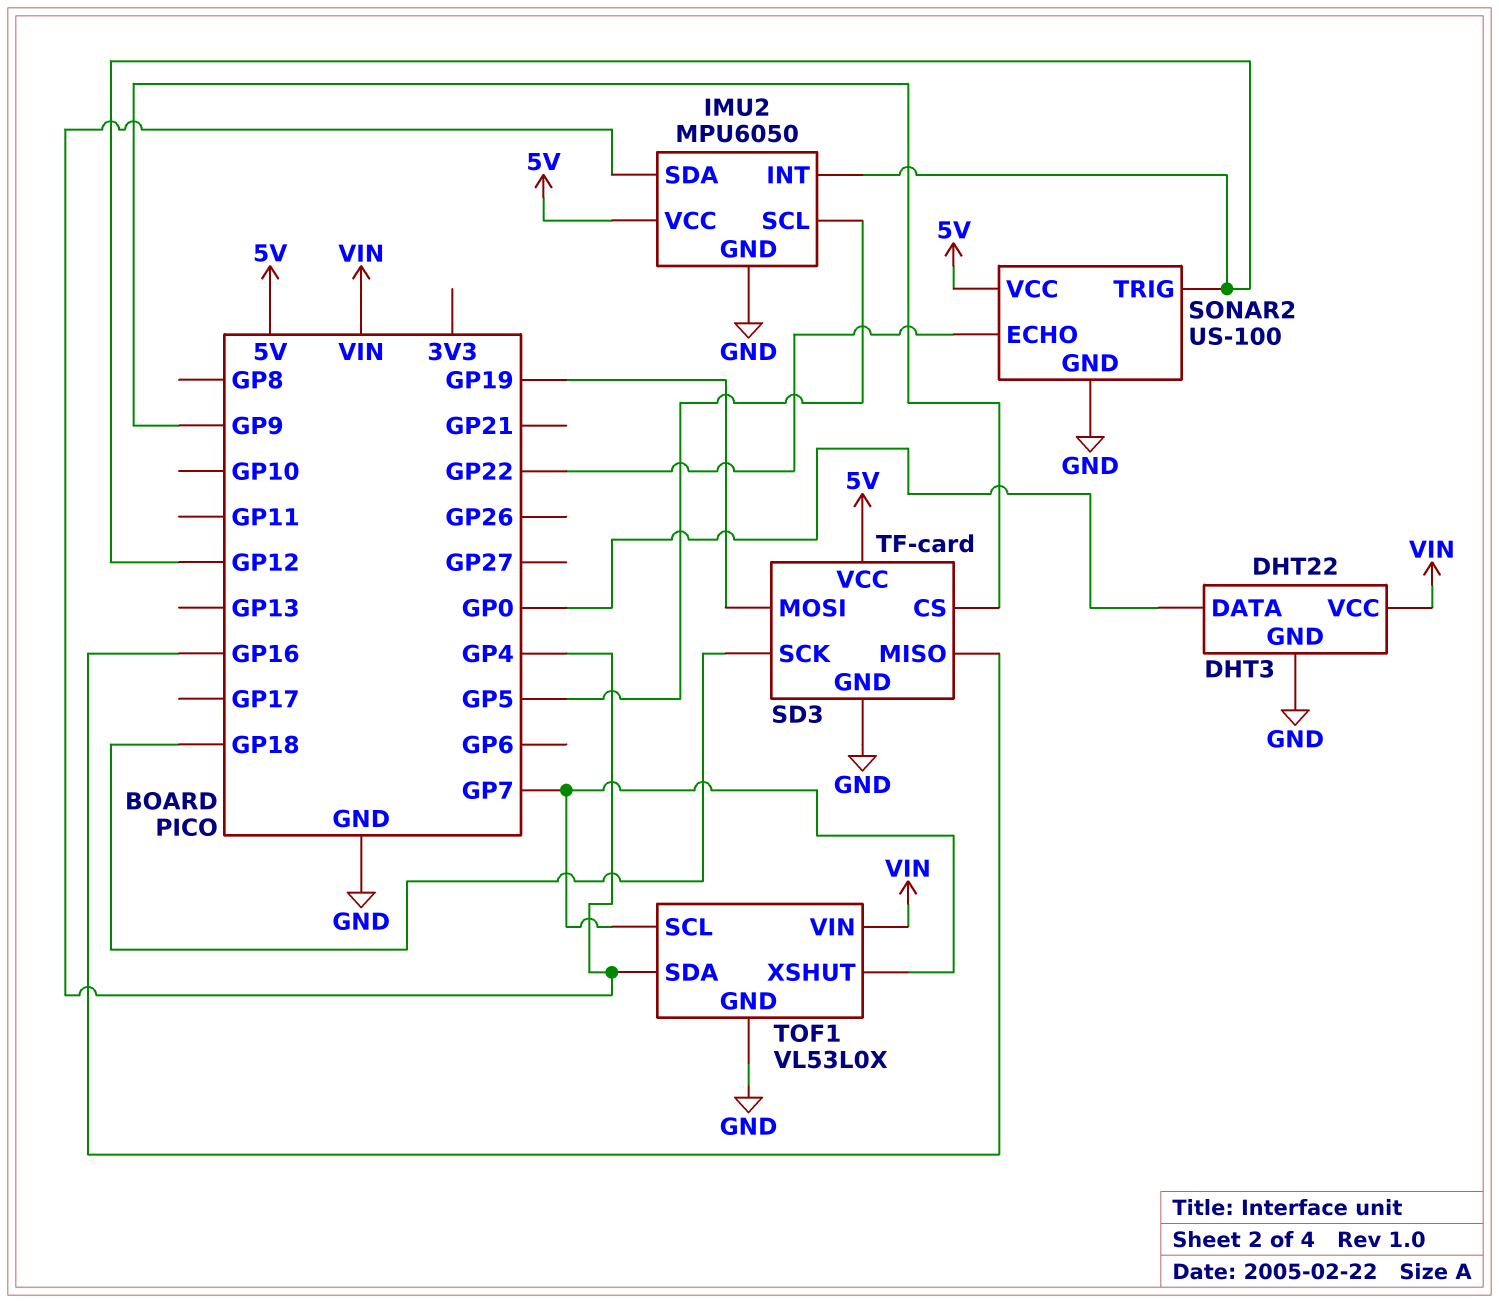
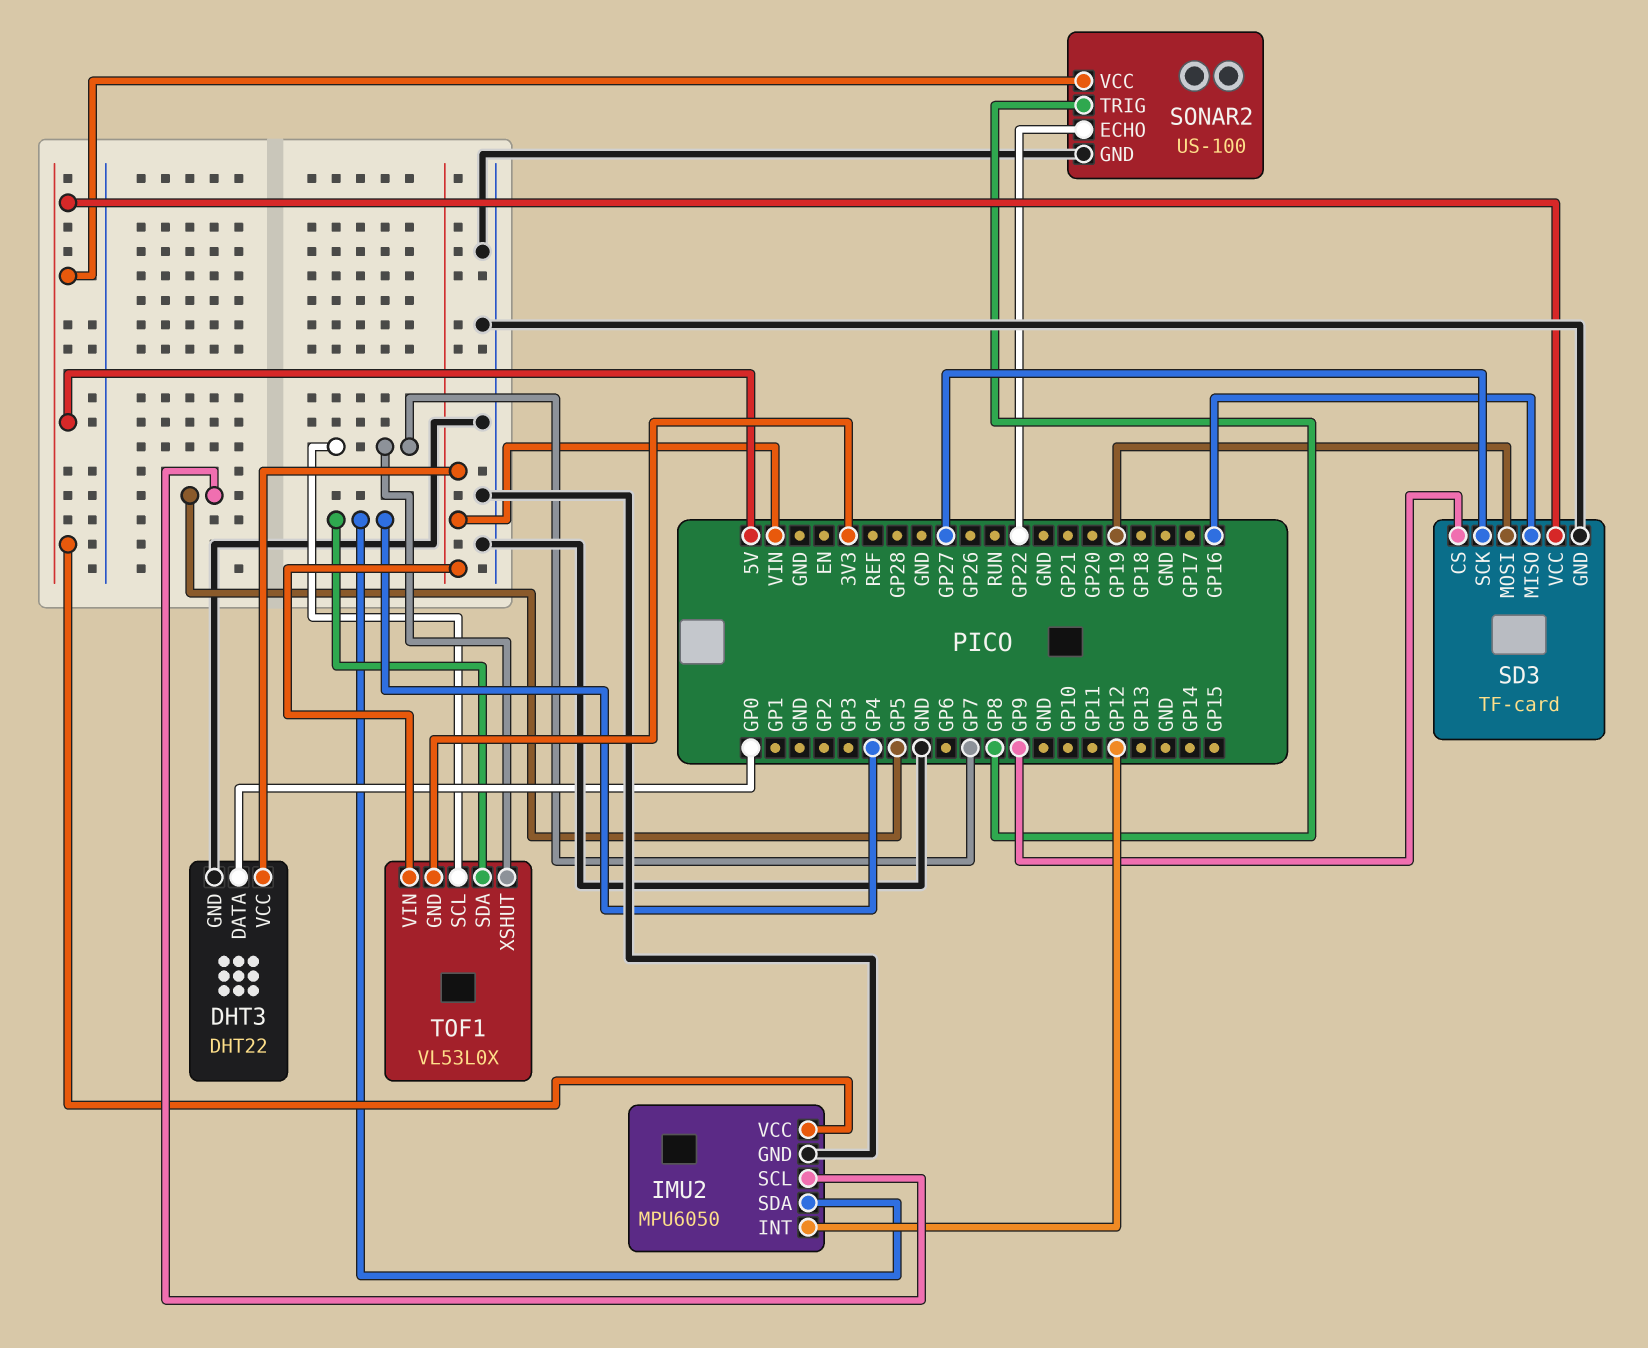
SD3 pin SCK: GP18 -> GP27
SONAR2 pin TRIG: GP12 -> GP8
TOF1 pin GND: GND -> 3V3

